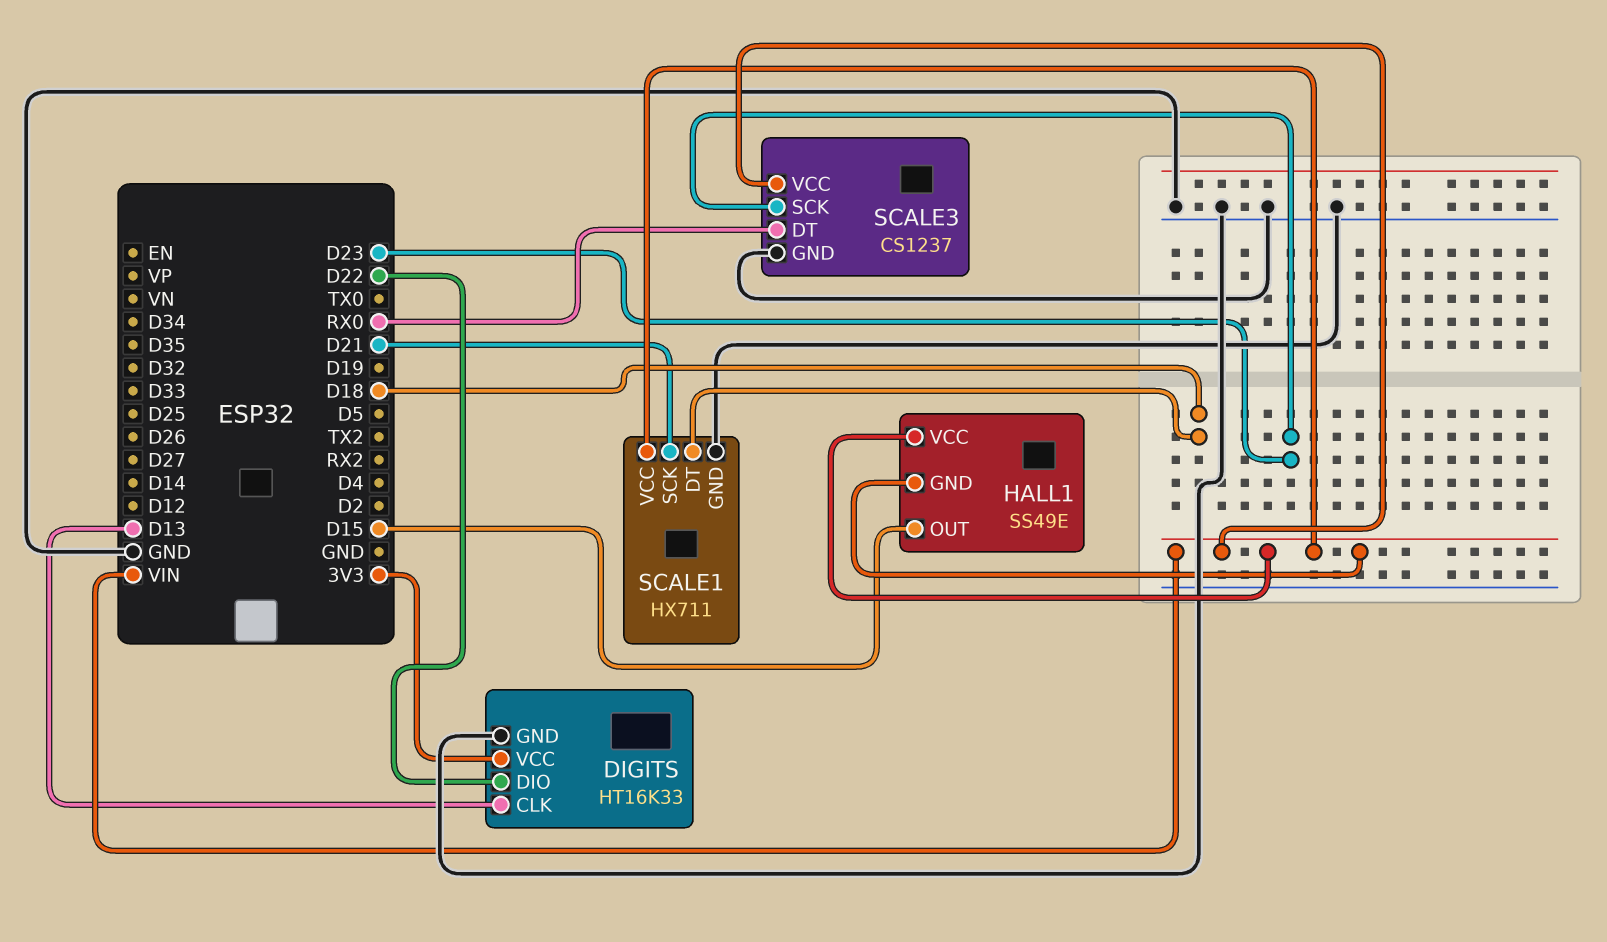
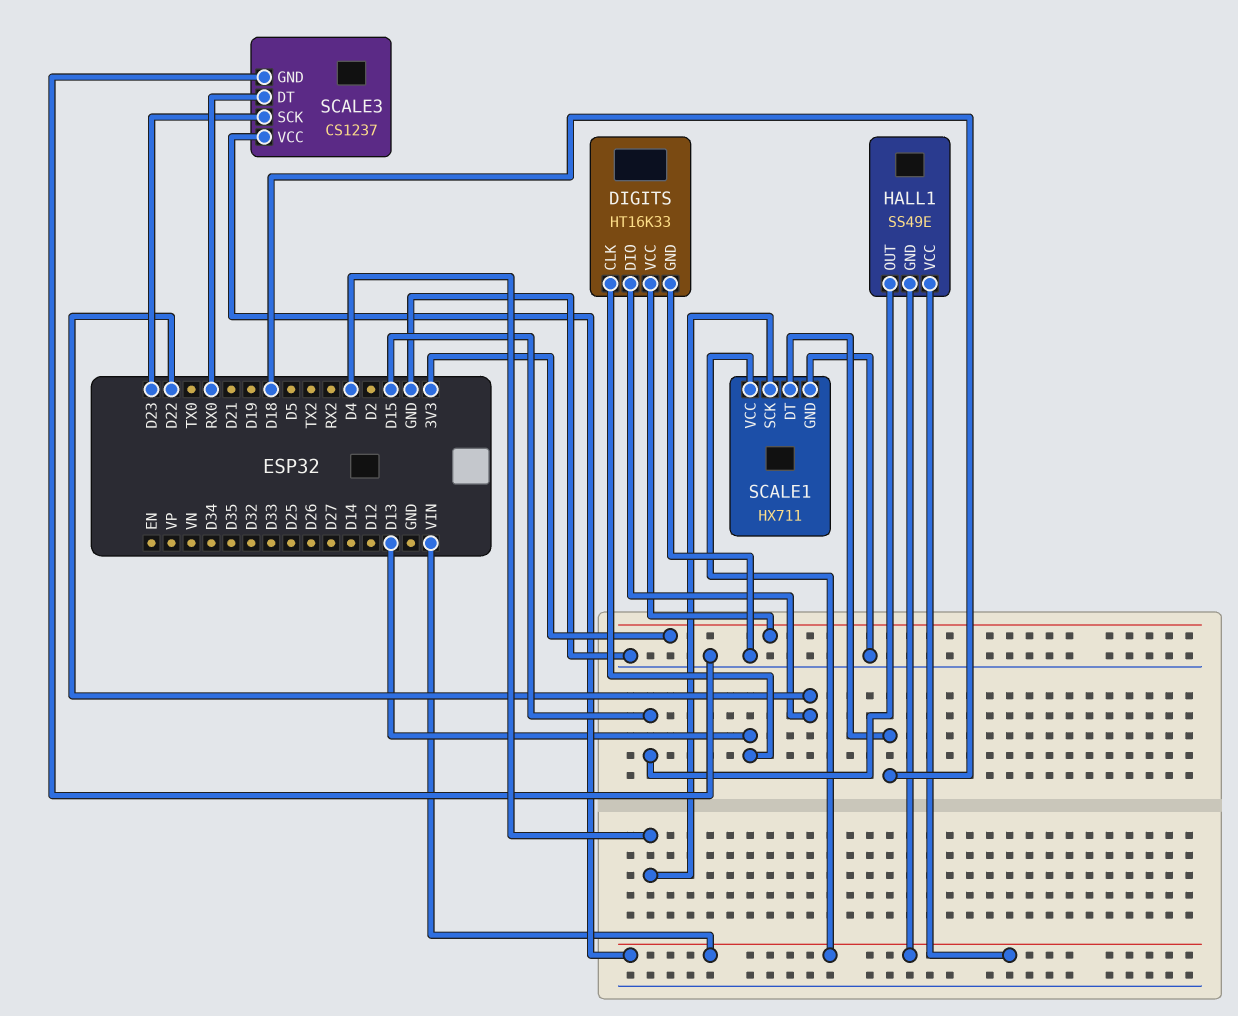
SCALE1 pin SCK: D21 -> D4

